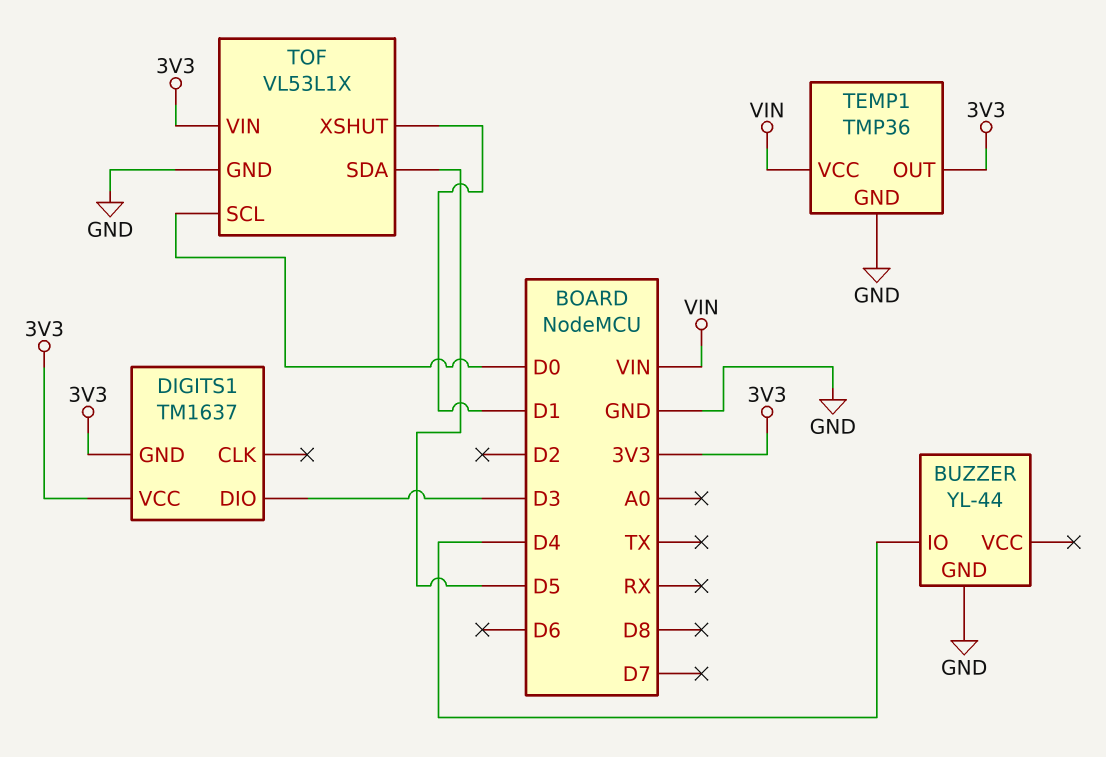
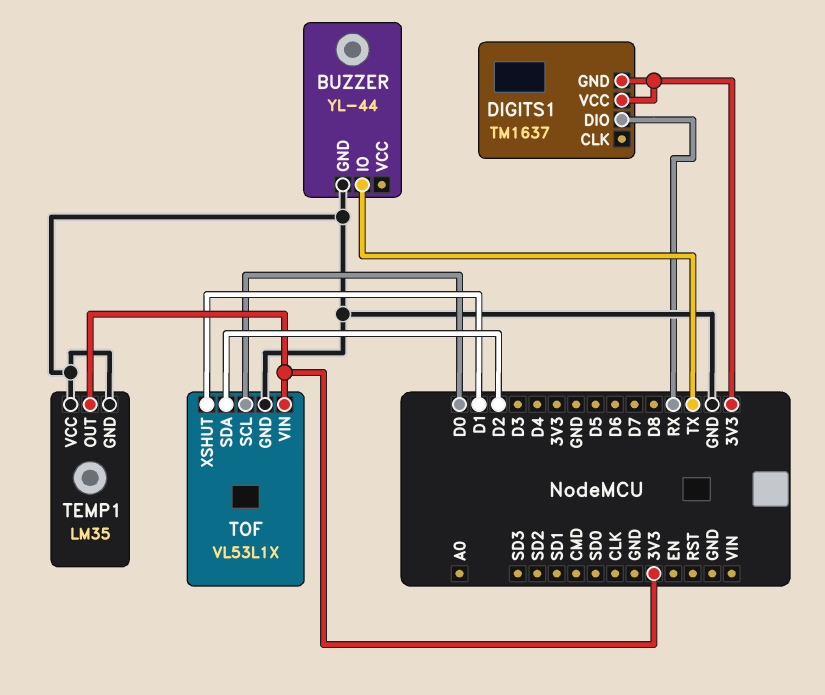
BUZZER pin IO: D4 -> TX
DIGITS1 pin DIO: D3 -> RX
TEMP1: TMP36 -> LM35
TEMP1 pin VCC: VIN -> GND
TOF pin SDA: D5 -> D2

